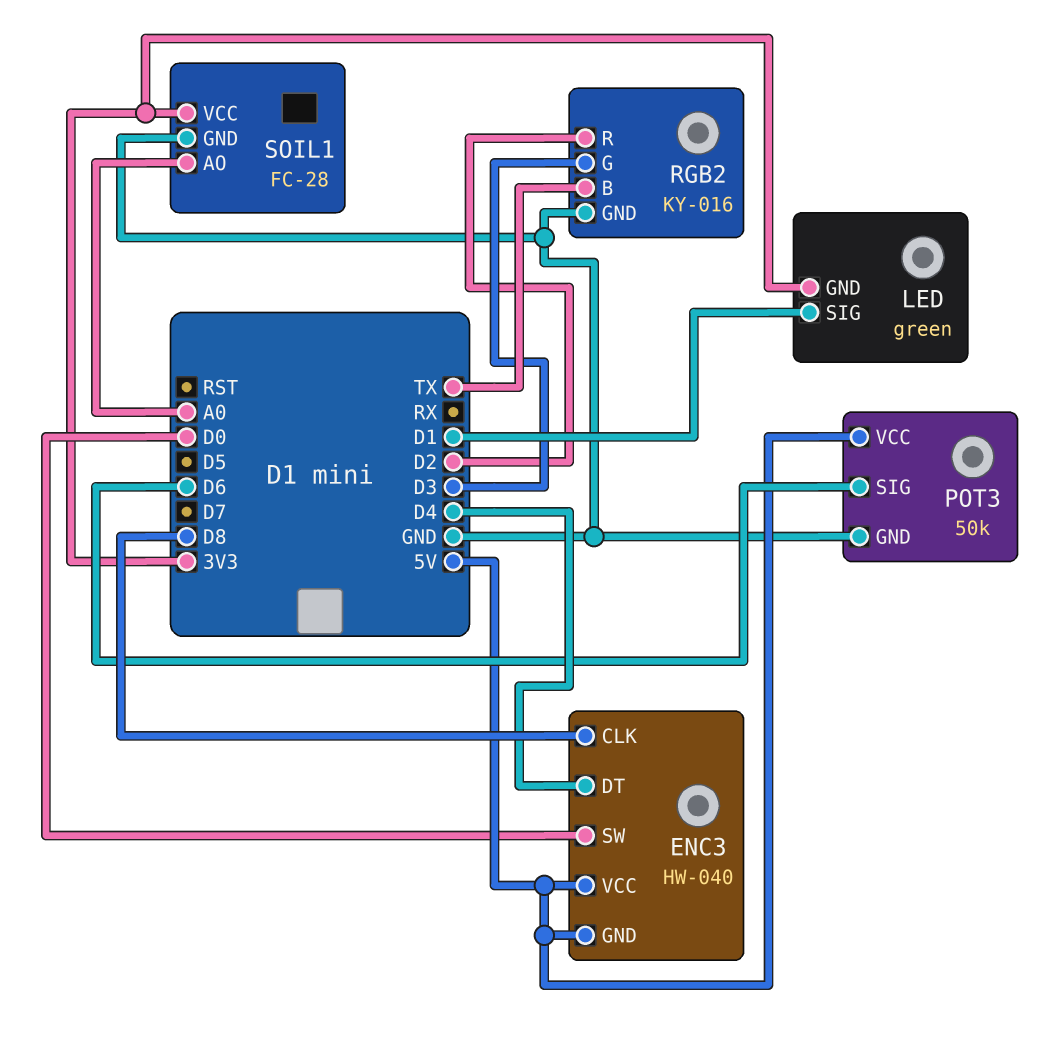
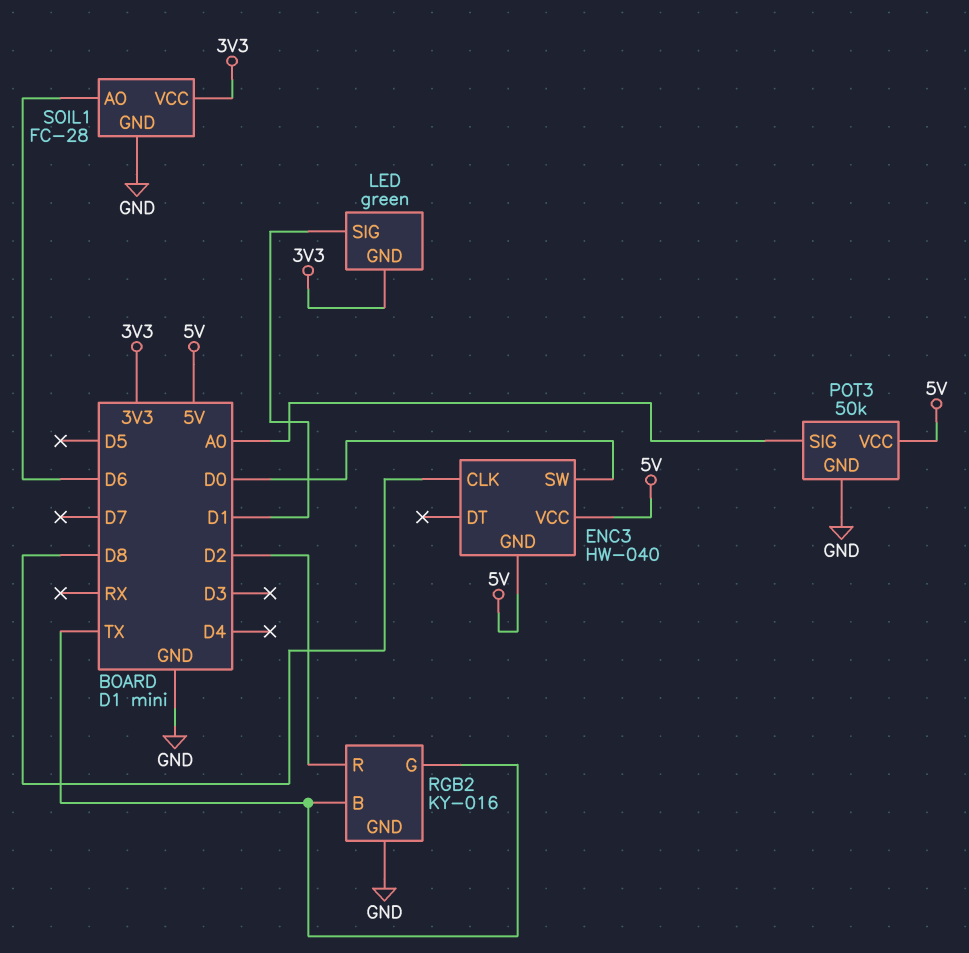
ENC3 pin DT: D4 -> none
POT3 pin SIG: D6 -> A0
RGB2 pin G: D3 -> TX
SOIL1 pin AO: A0 -> D6

